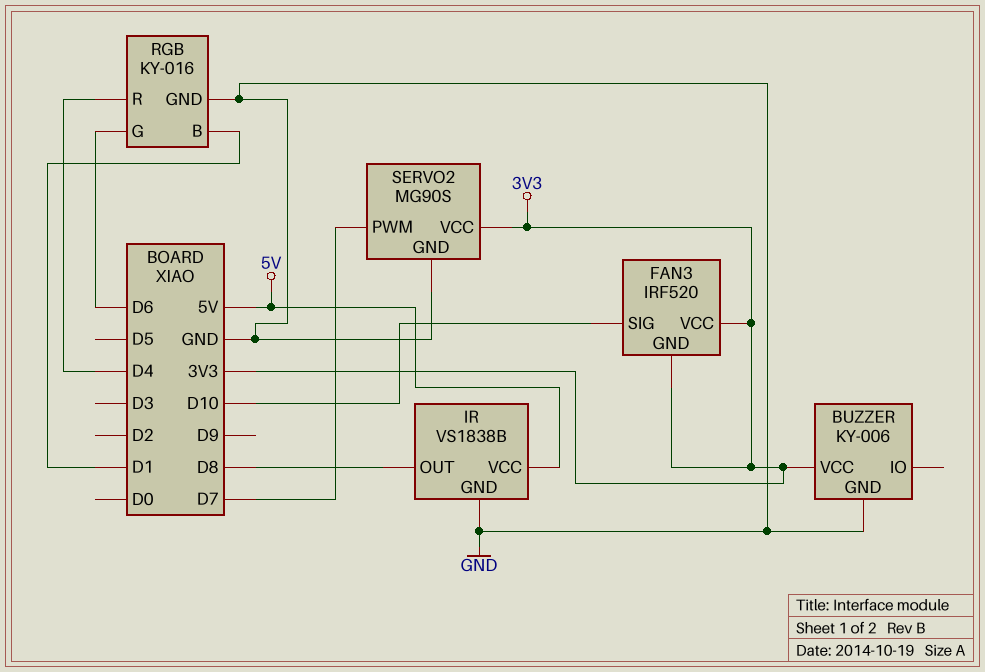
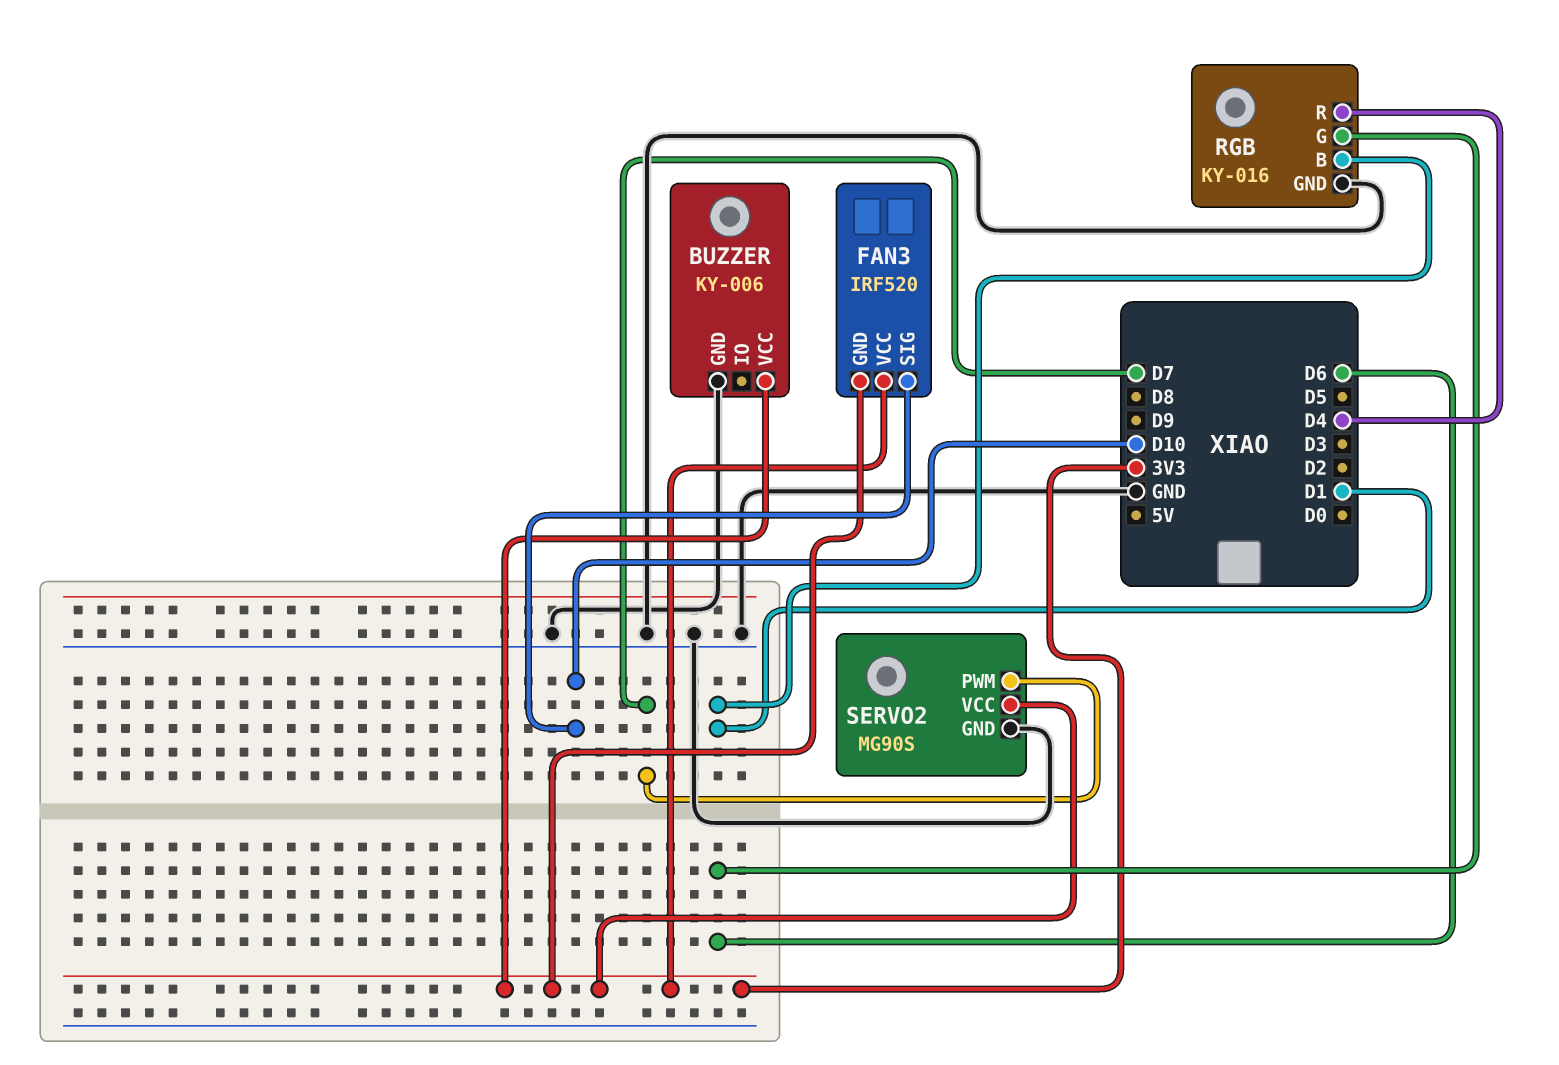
IR: VS1838B -> none
IR pin GND: GND -> none
IR pin OUT: D8 -> none
IR pin VCC: 5V -> none

